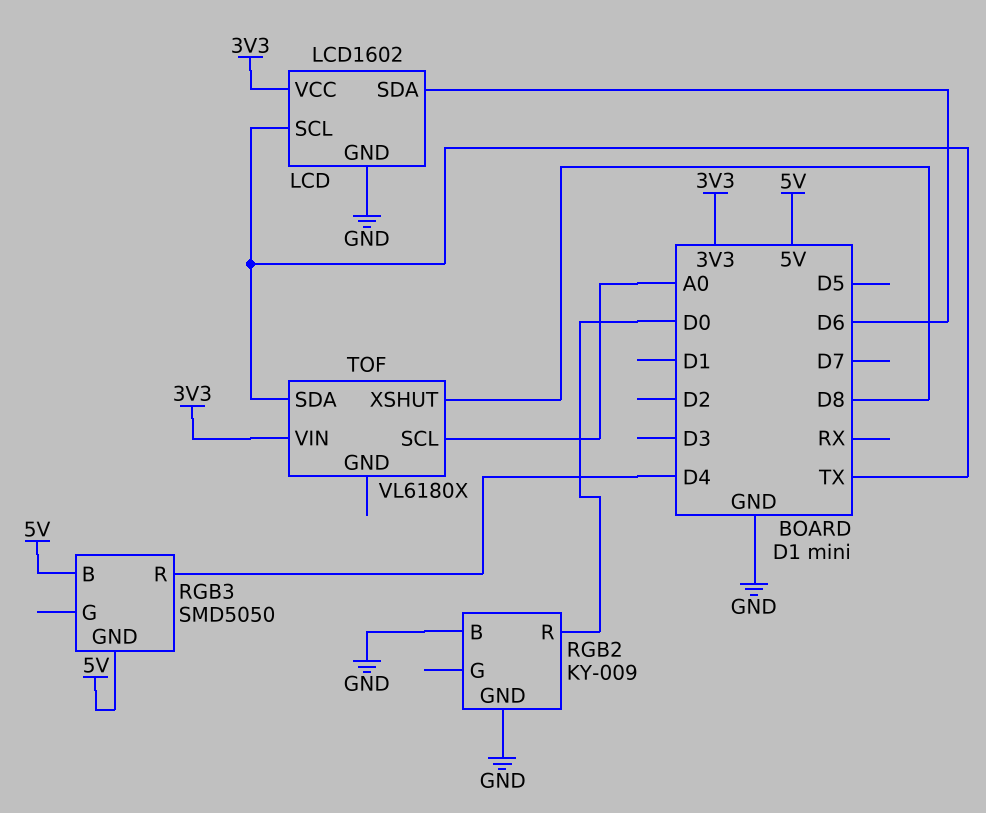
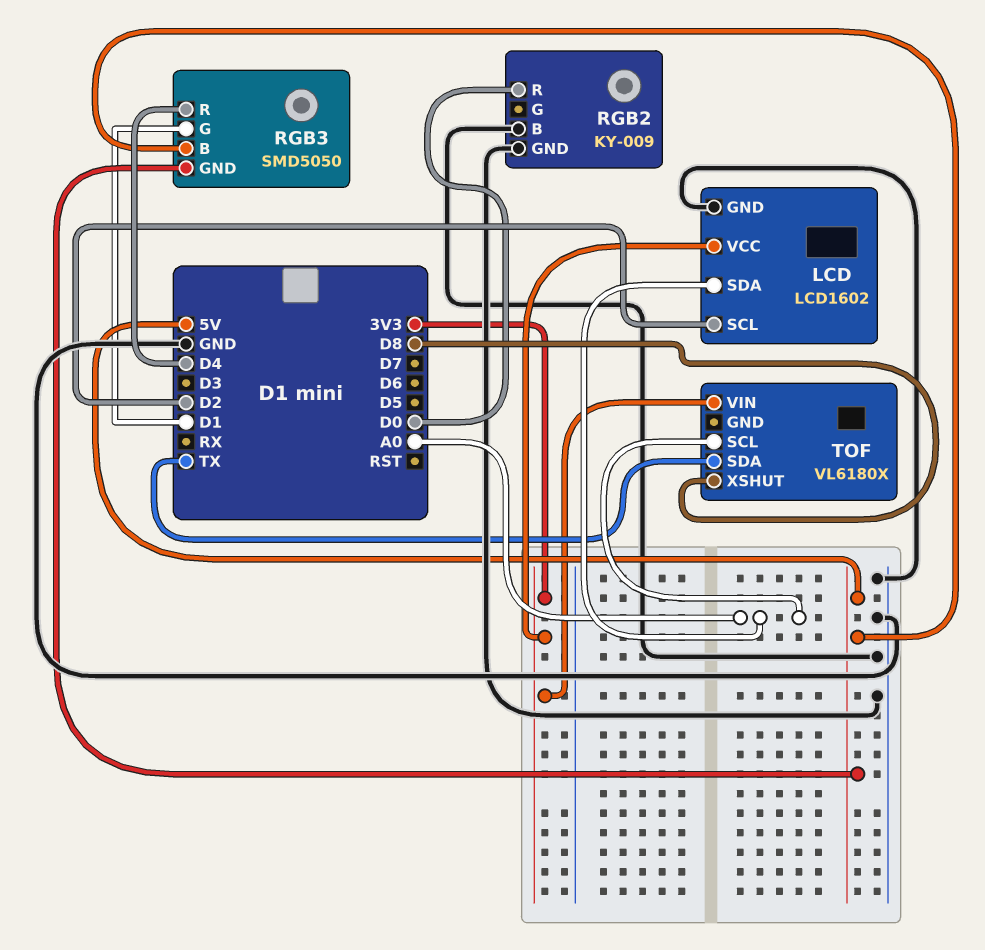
LCD pin SCL: TX -> D2
LCD pin SDA: D6 -> A0
RGB3 pin G: none -> D1

